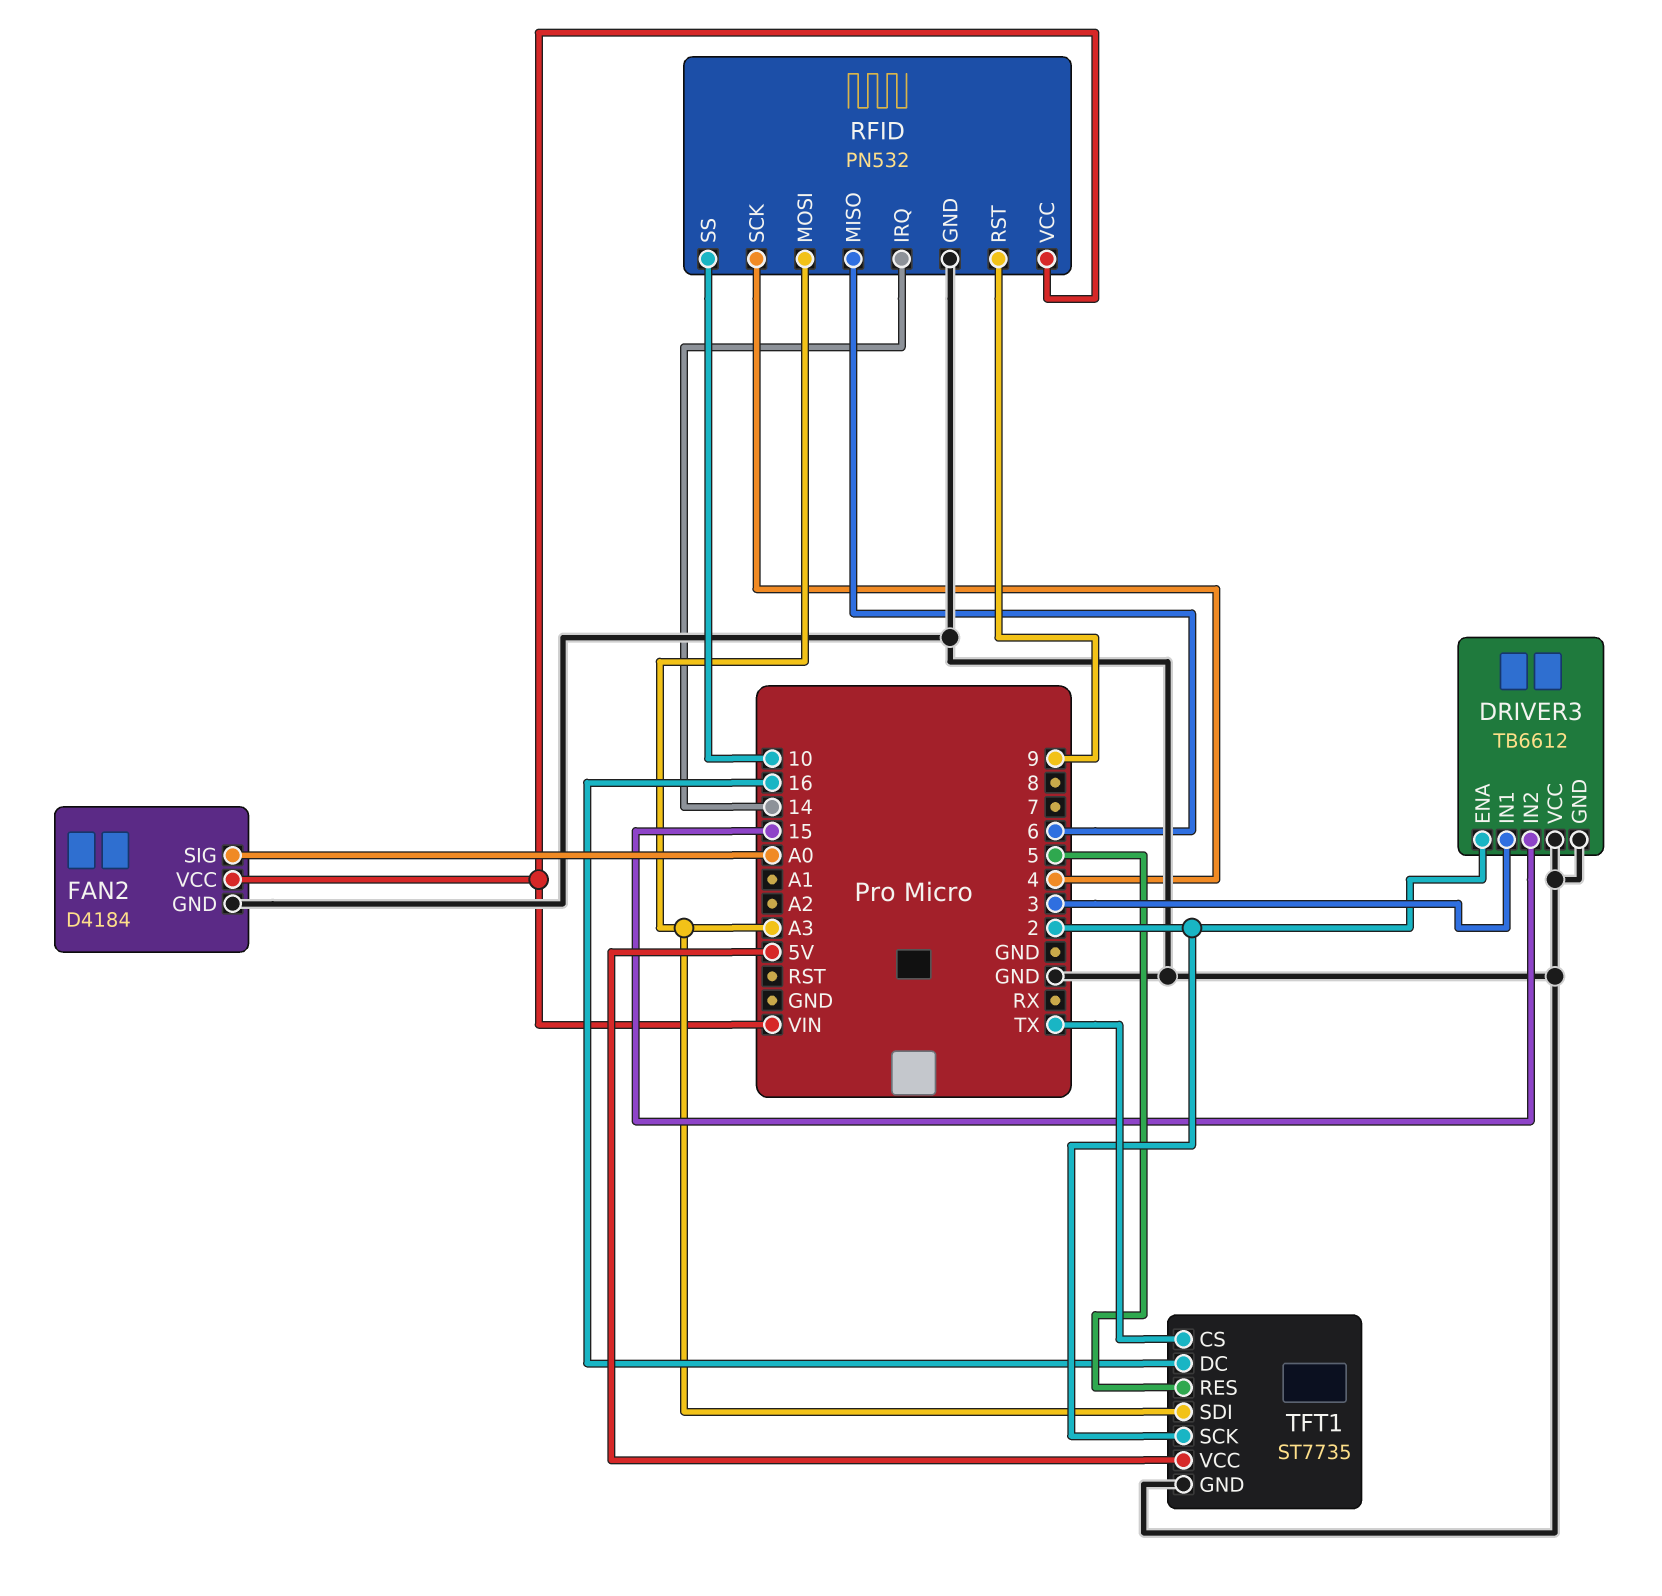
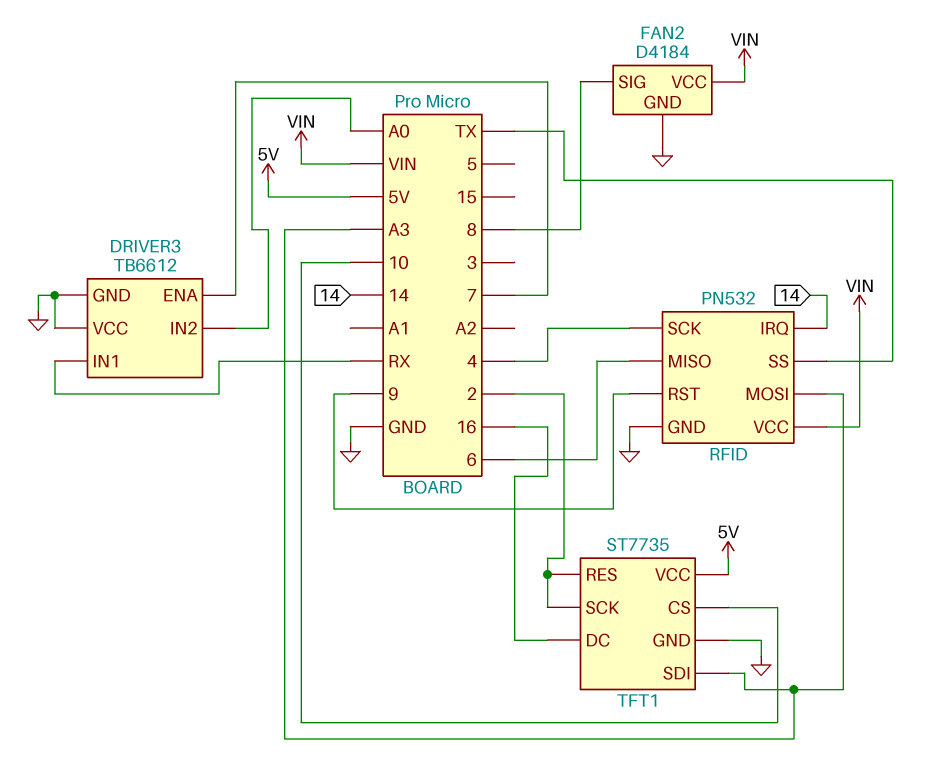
DRIVER3 pin ENA: 2 -> 7
DRIVER3 pin IN1: 3 -> RX
DRIVER3 pin IN2: 15 -> A0
FAN2 pin SIG: A0 -> 8
RFID pin SS: 10 -> TX
TFT1 pin CS: TX -> 10
TFT1 pin RES: 5 -> 2

